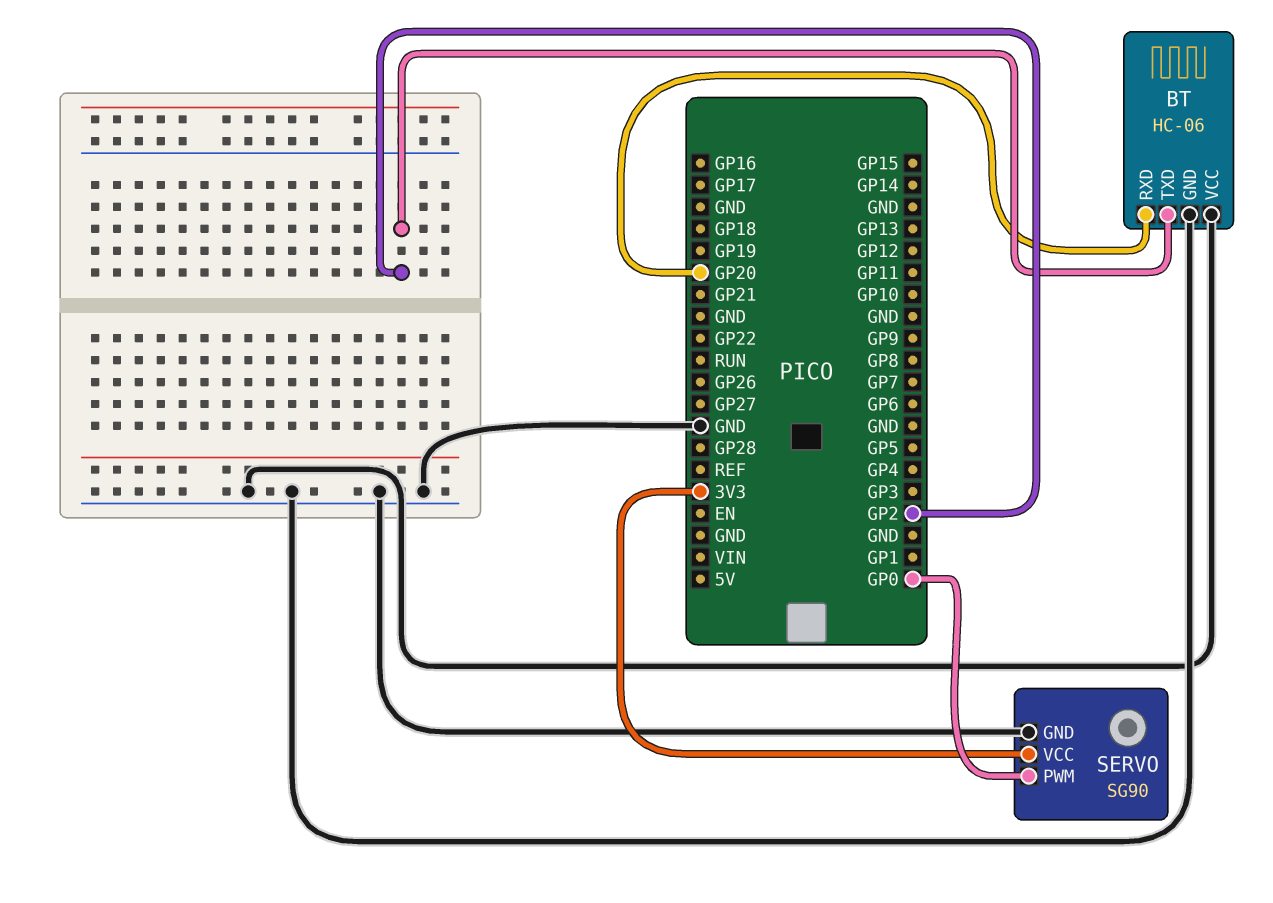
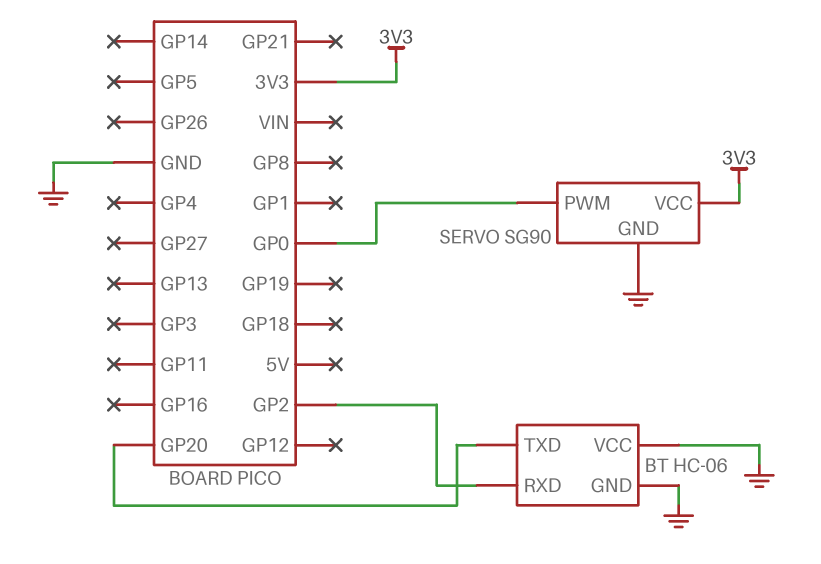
BT pin RXD: GP20 -> GP2
BT pin TXD: GP2 -> GP20

